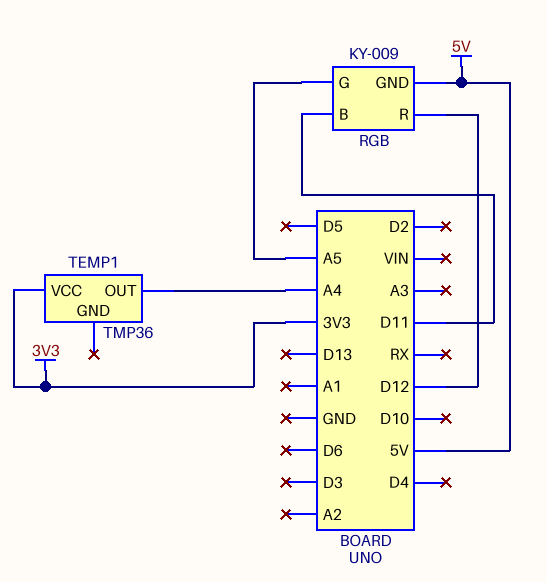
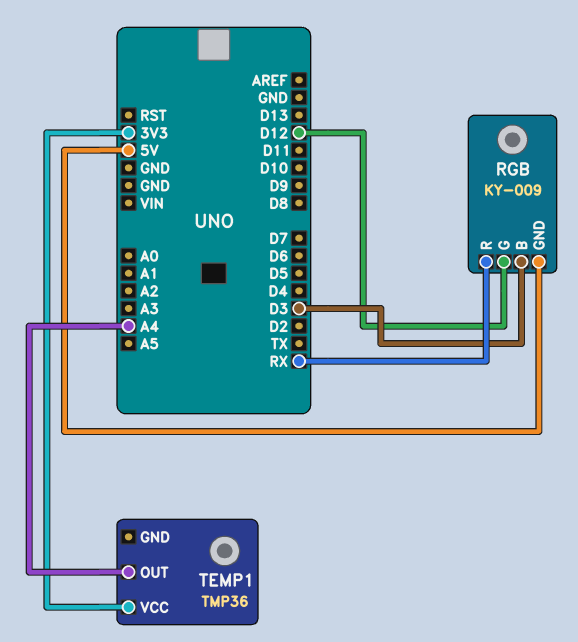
RGB pin B: D11 -> D3
RGB pin G: A5 -> D12
RGB pin R: D12 -> RX

